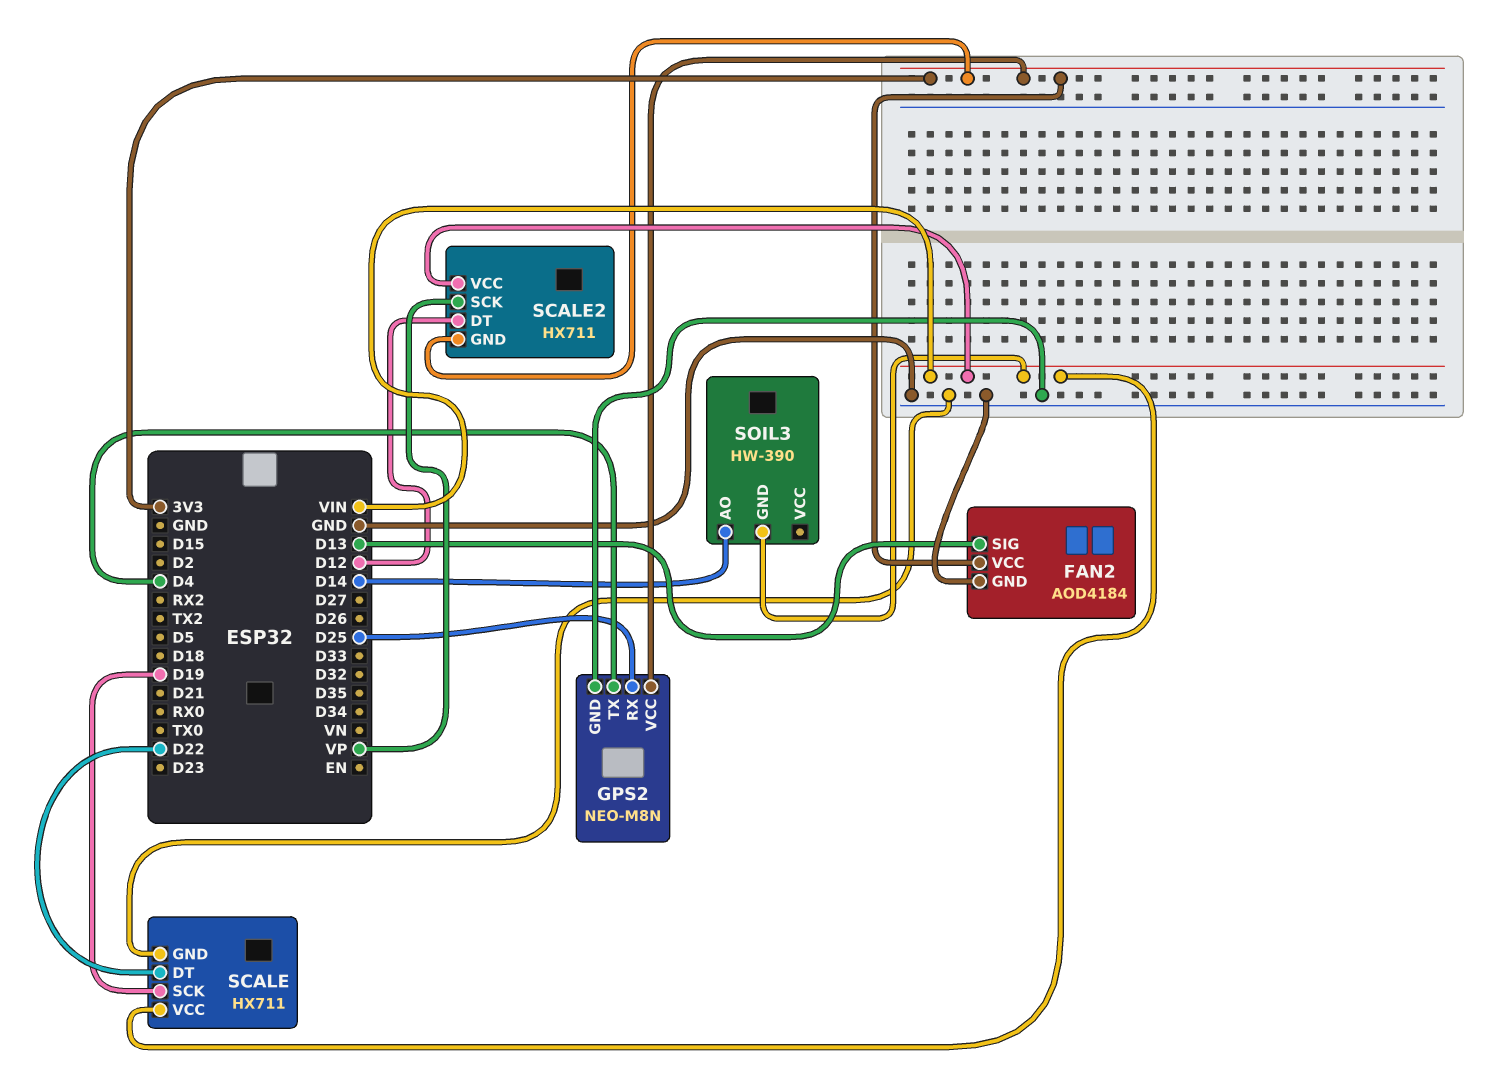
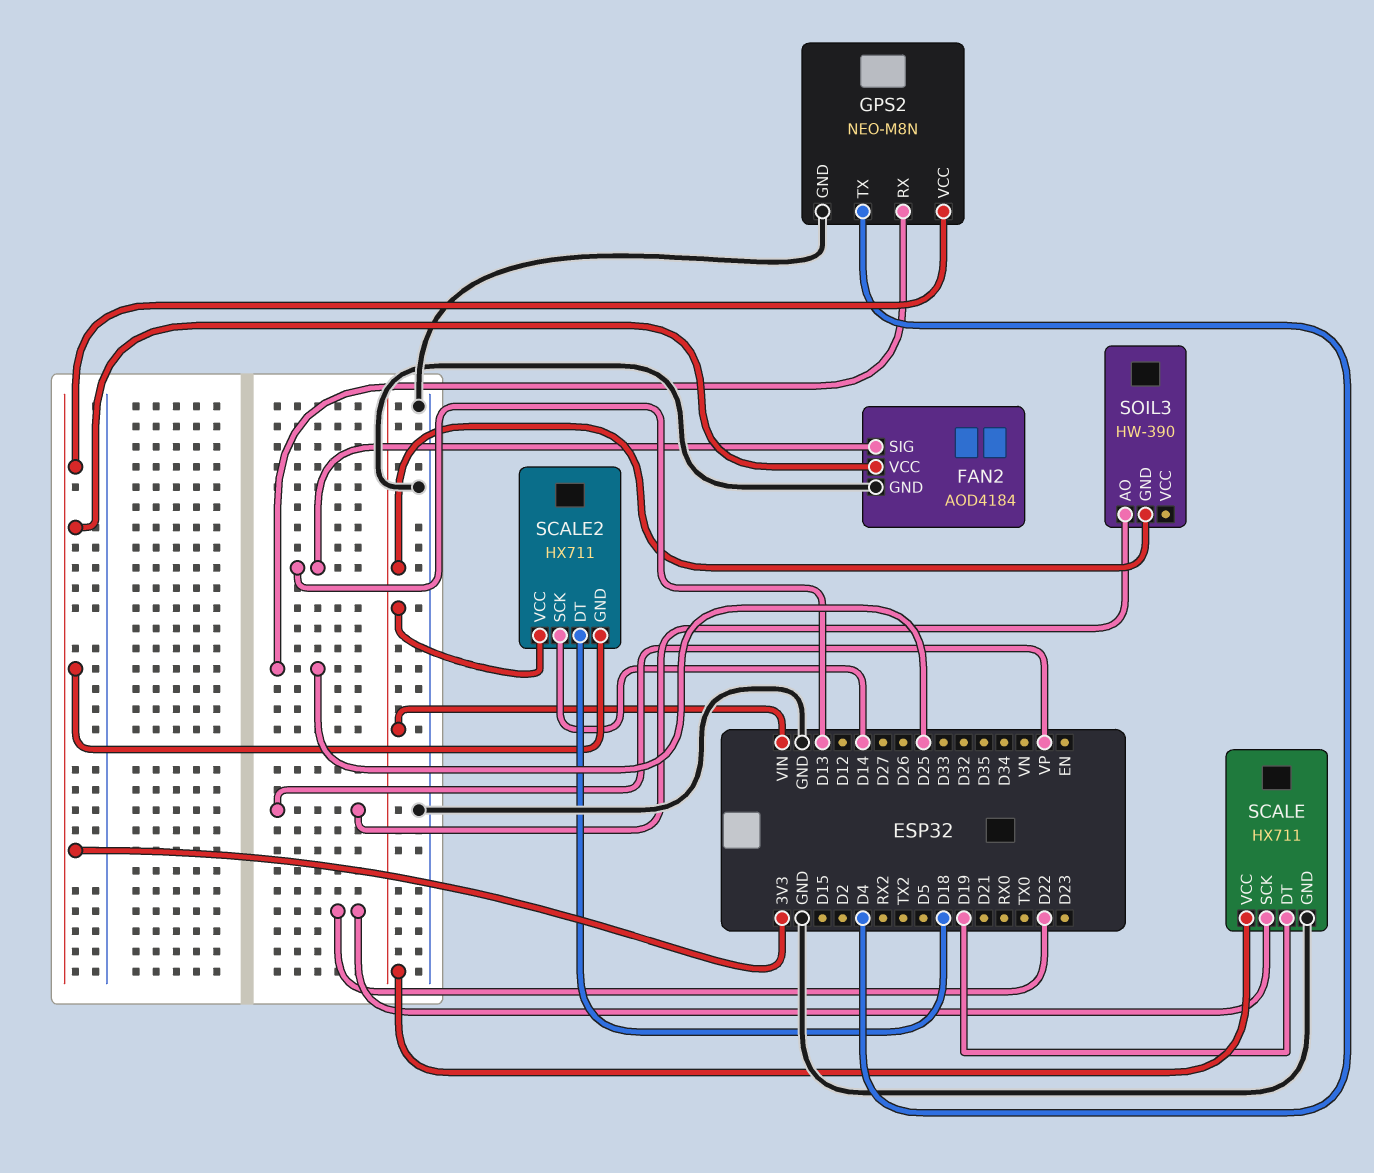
SCALE pin DT: D22 -> D19
SCALE pin SCK: D19 -> D22
SCALE2 pin DT: D12 -> D18
SCALE2 pin SCK: VP -> D14
SOIL3 pin AO: D14 -> VP

